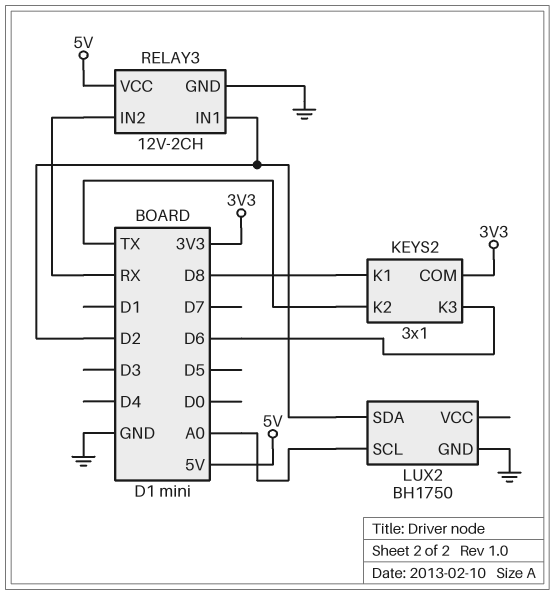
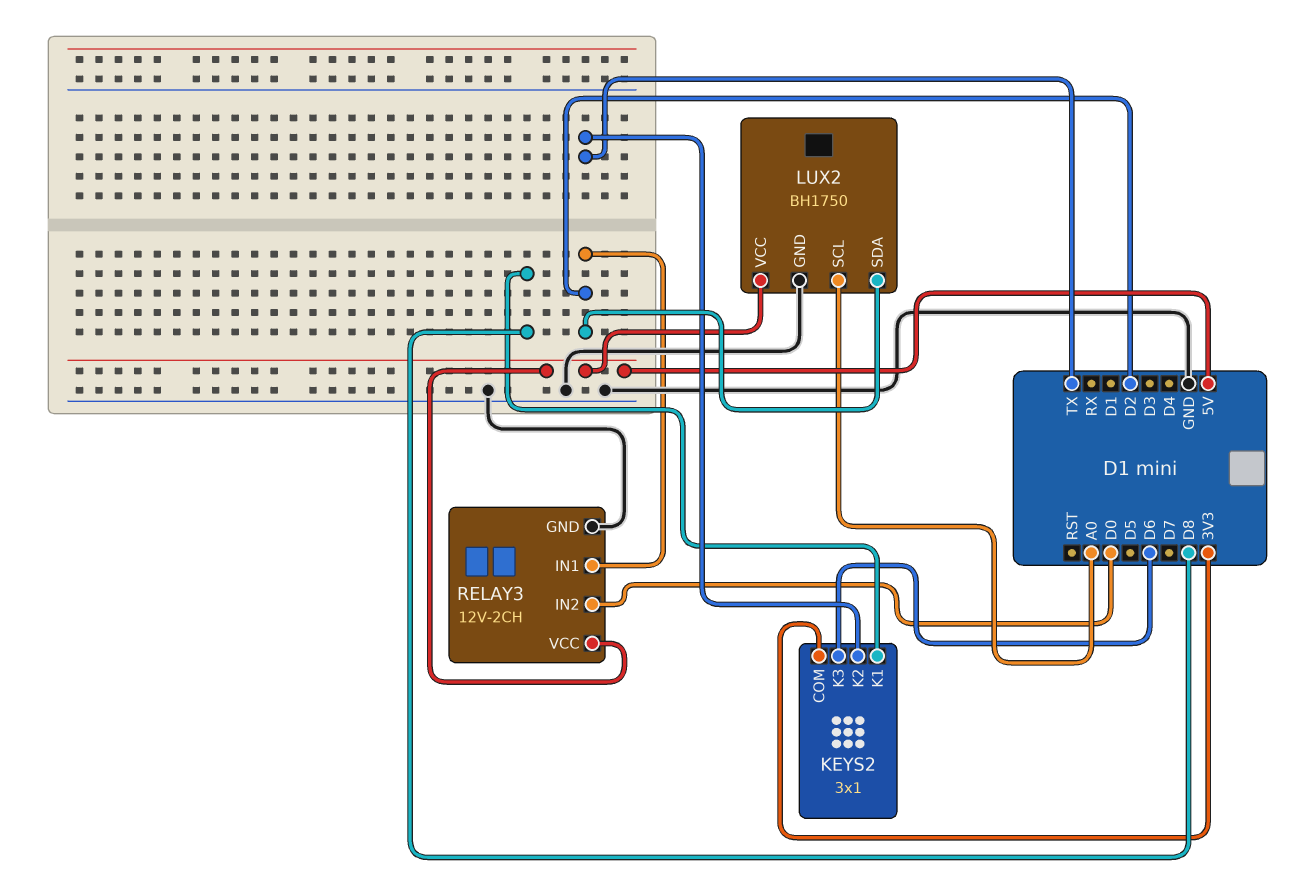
LUX2 pin VCC: none -> 5V
RELAY3 pin IN2: RX -> D0

